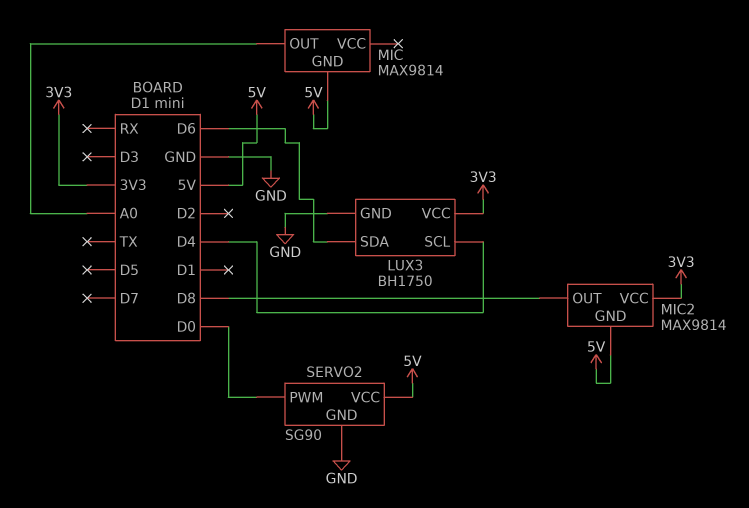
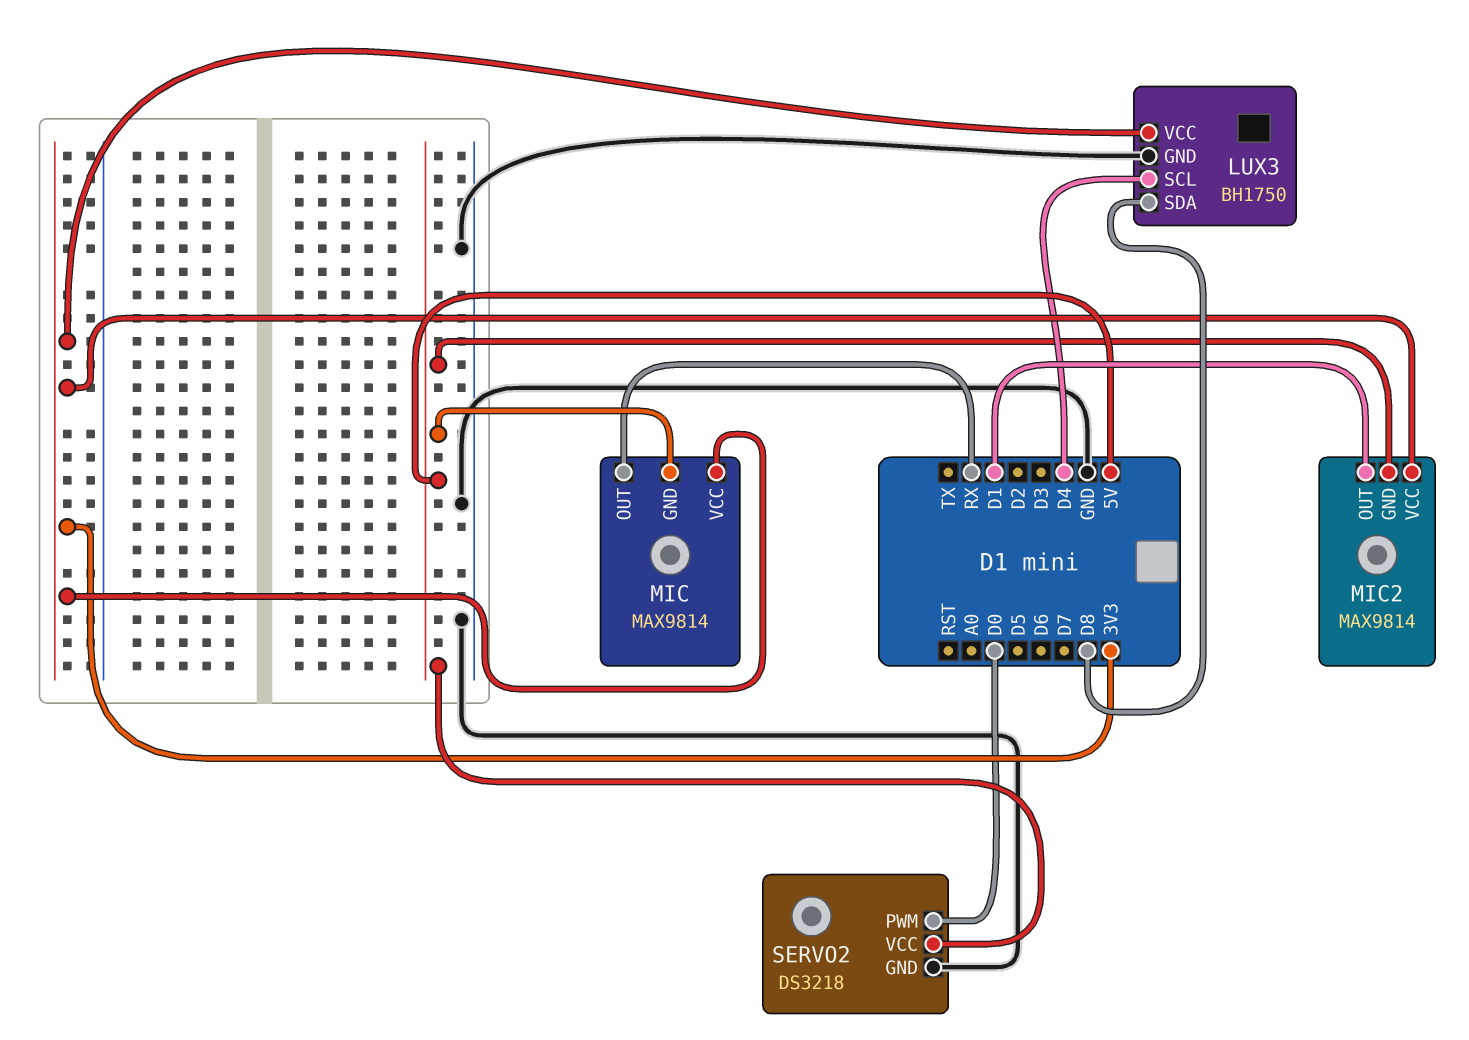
LUX3 pin SDA: D6 -> D8
MIC pin OUT: A0 -> RX
MIC pin VCC: none -> 3V3
MIC2 pin OUT: D8 -> D1
SERVO2: SG90 -> DS3218

